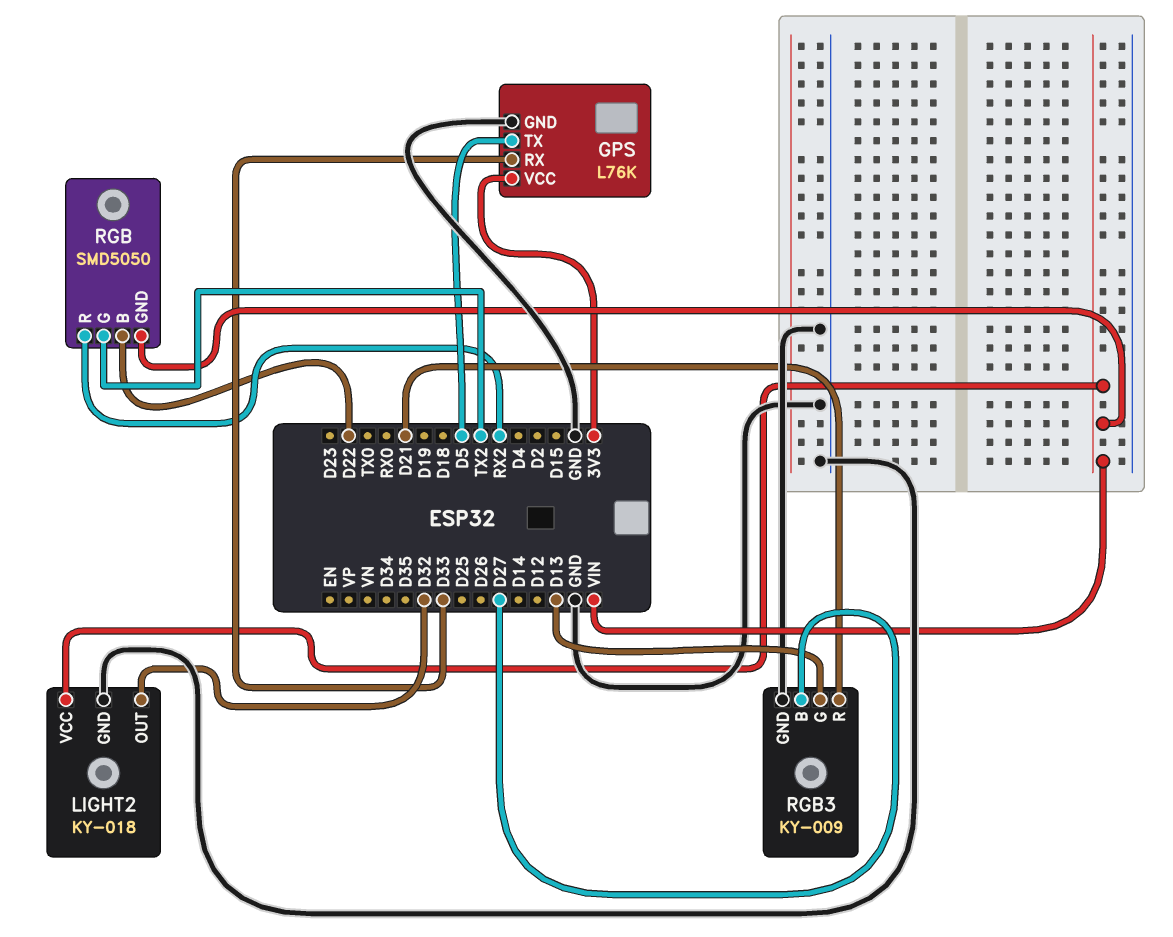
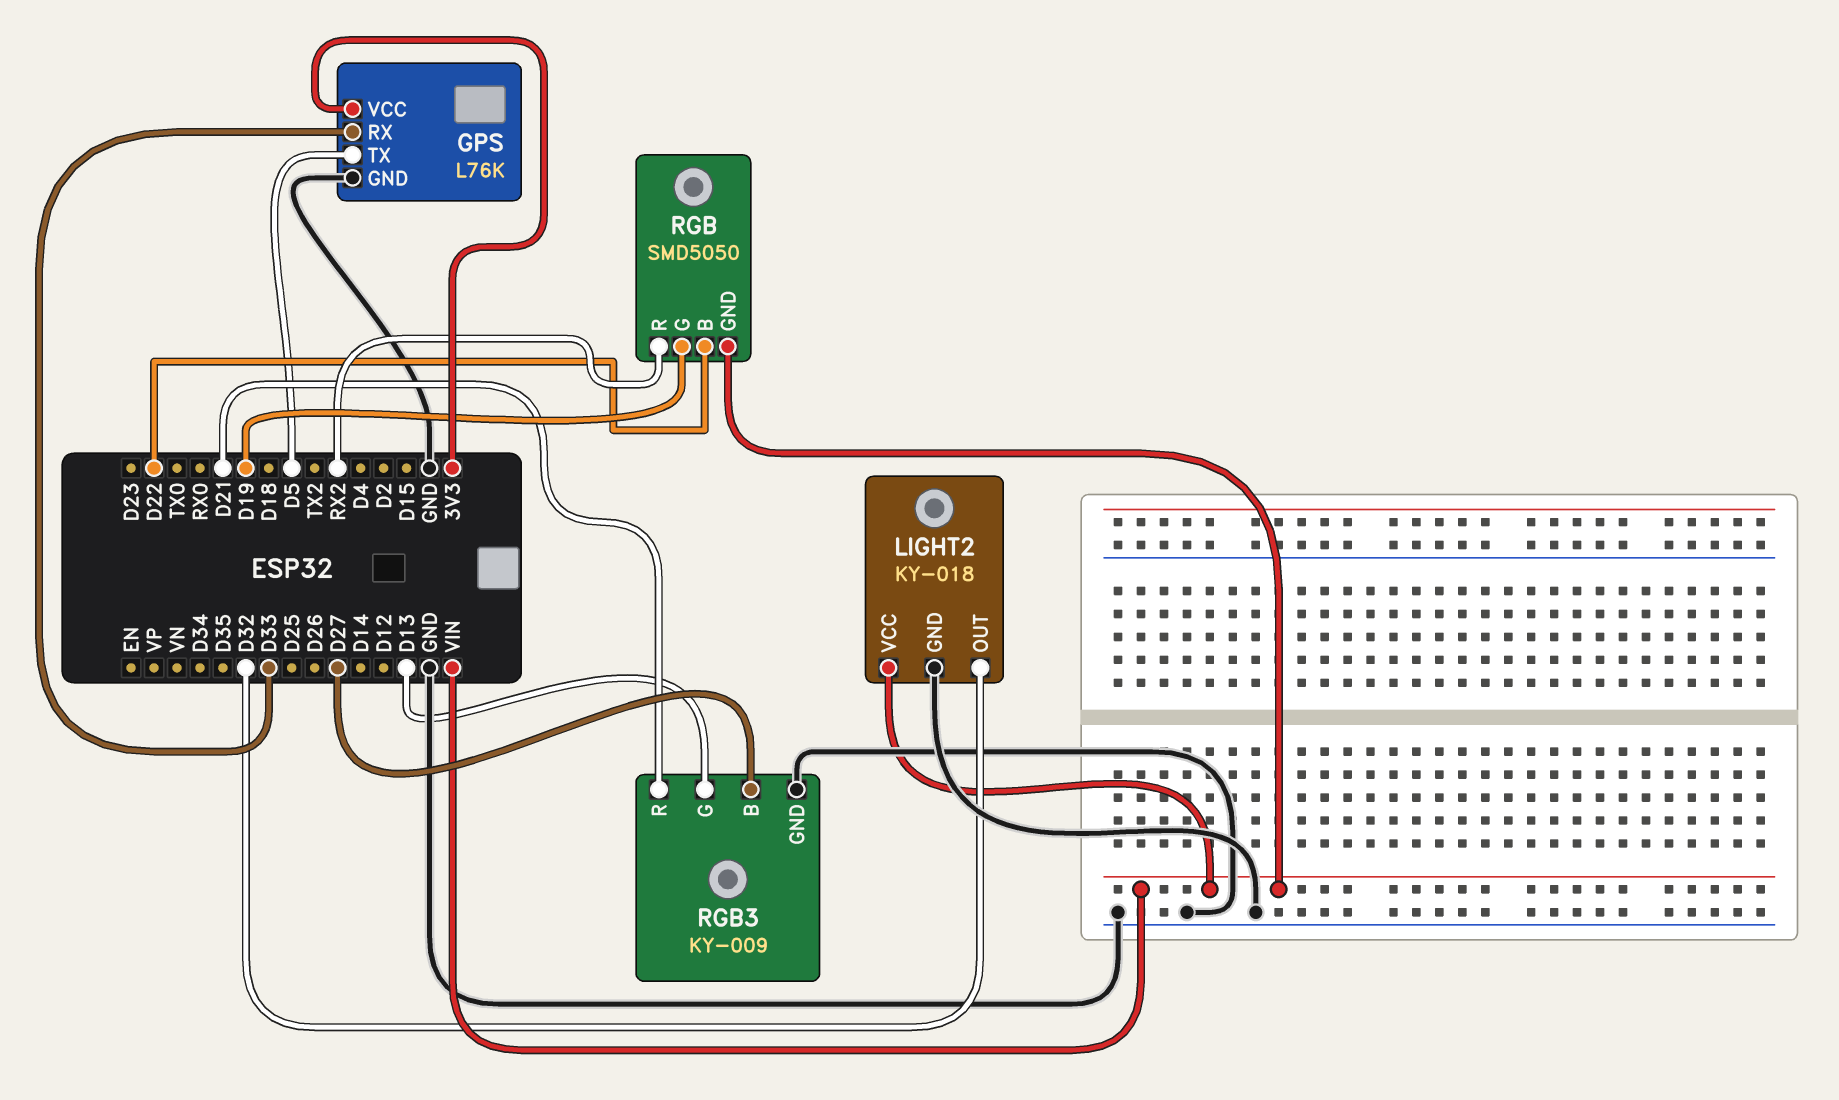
RGB pin G: TX2 -> D19

